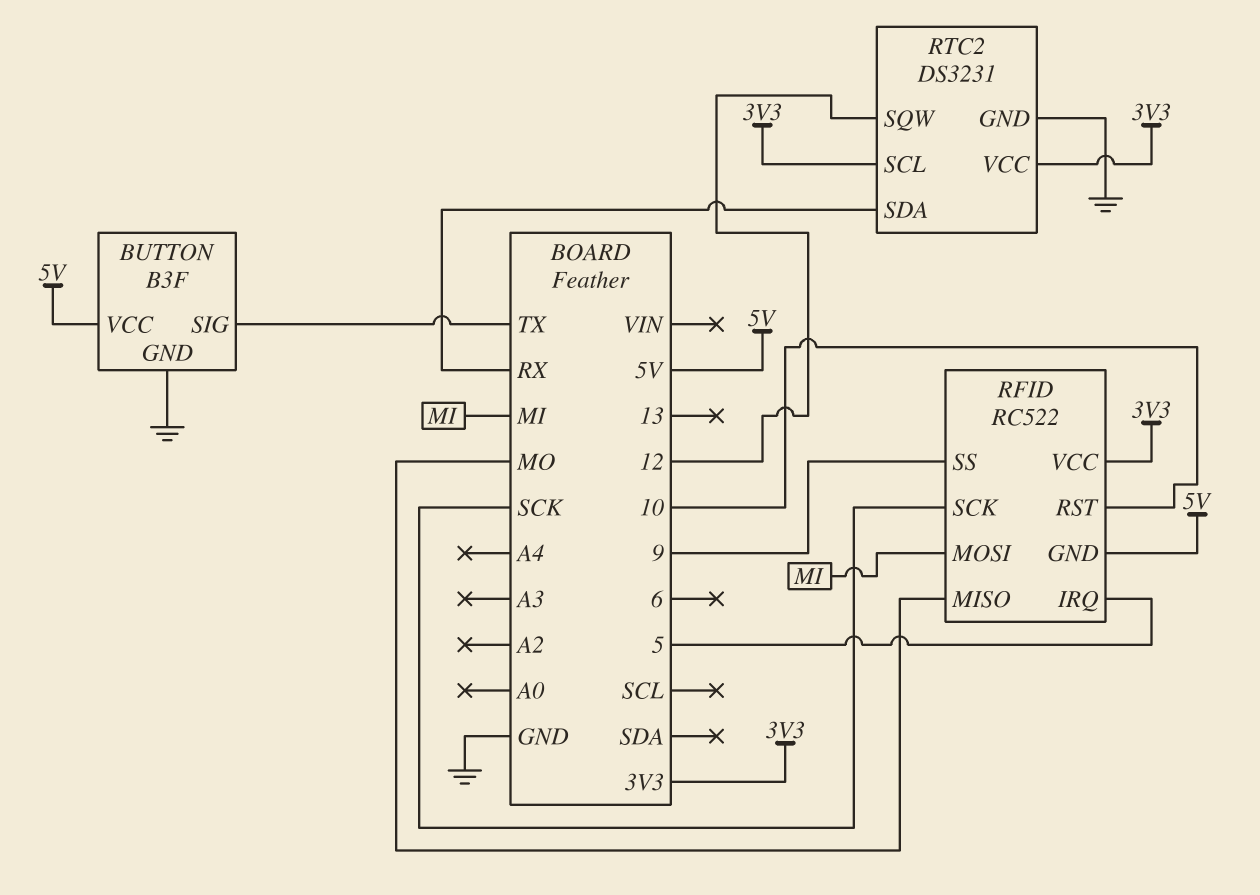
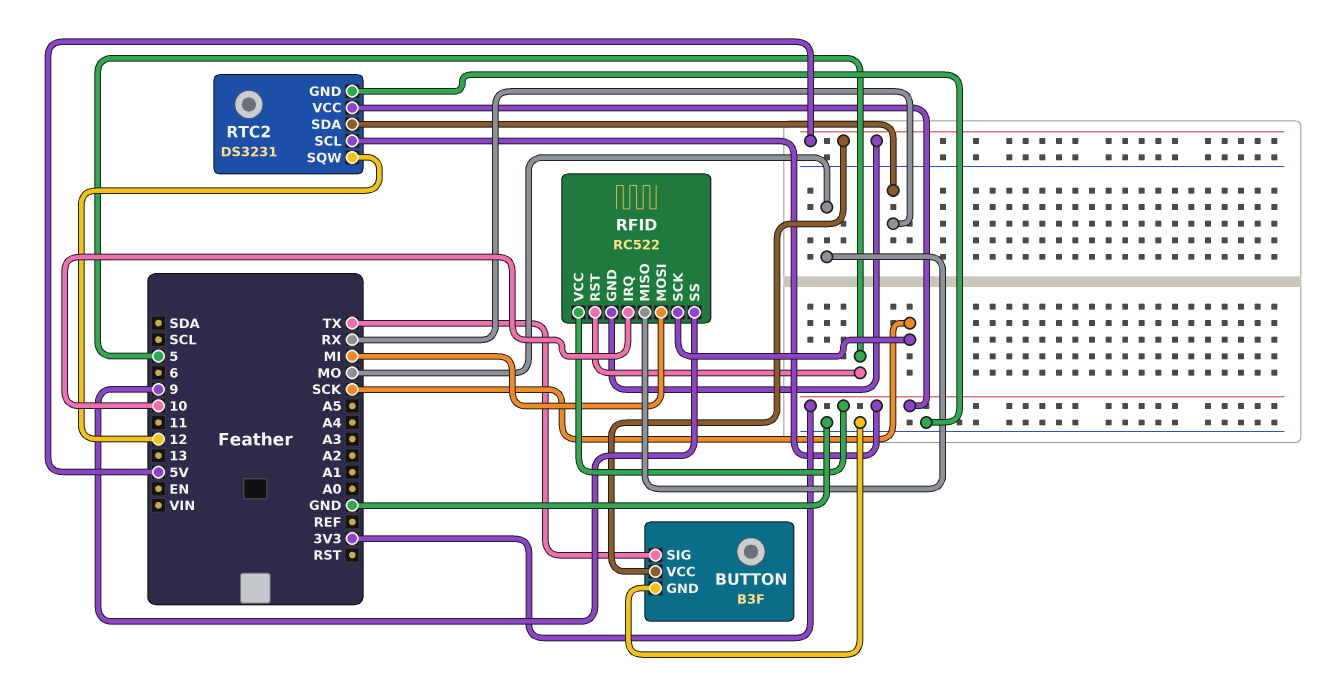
RFID pin IRQ: 5 -> 10
RFID pin RST: 10 -> 5

